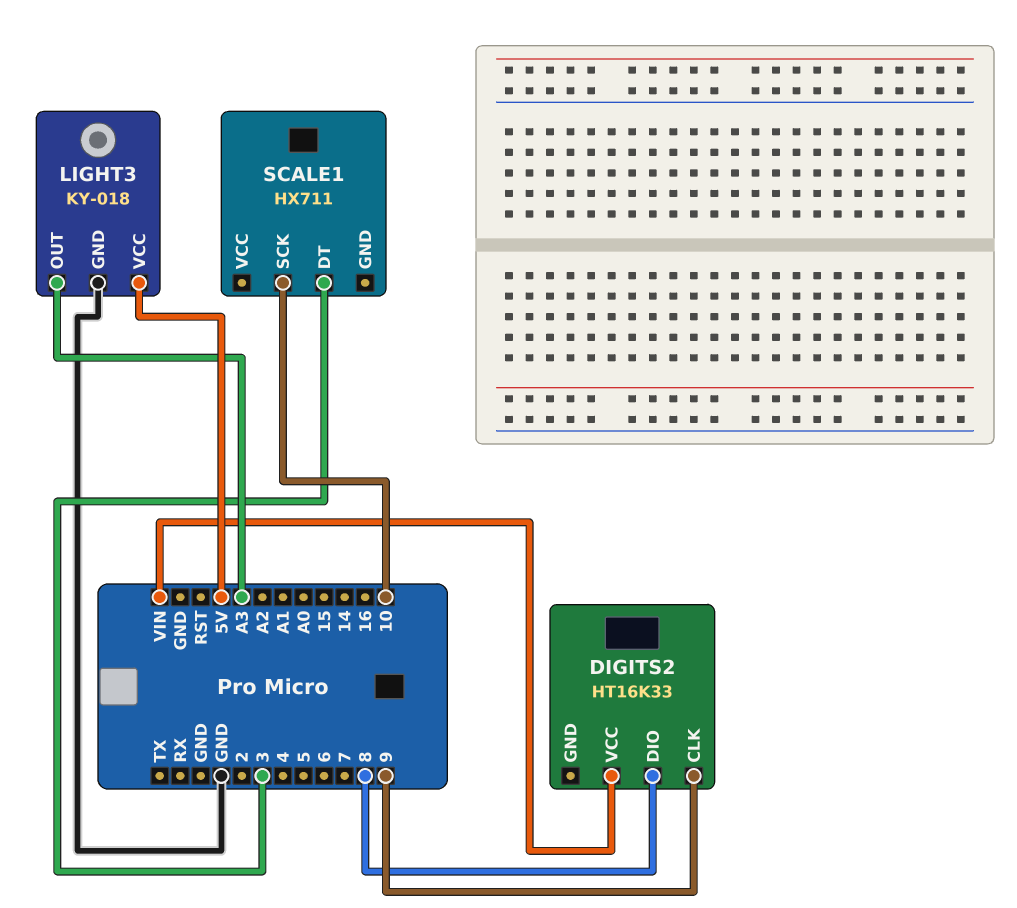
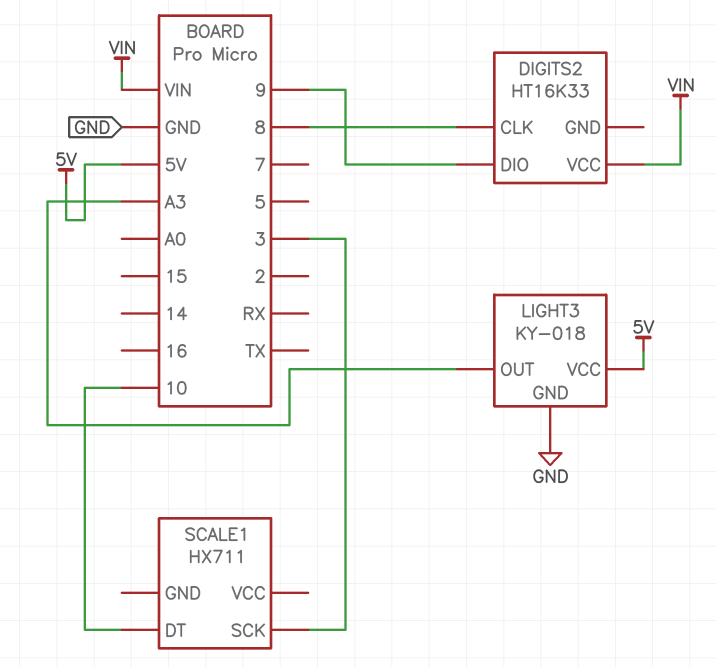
DIGITS2 pin CLK: 9 -> 8
DIGITS2 pin DIO: 8 -> 9
SCALE1 pin DT: 3 -> 10
SCALE1 pin SCK: 10 -> 3

